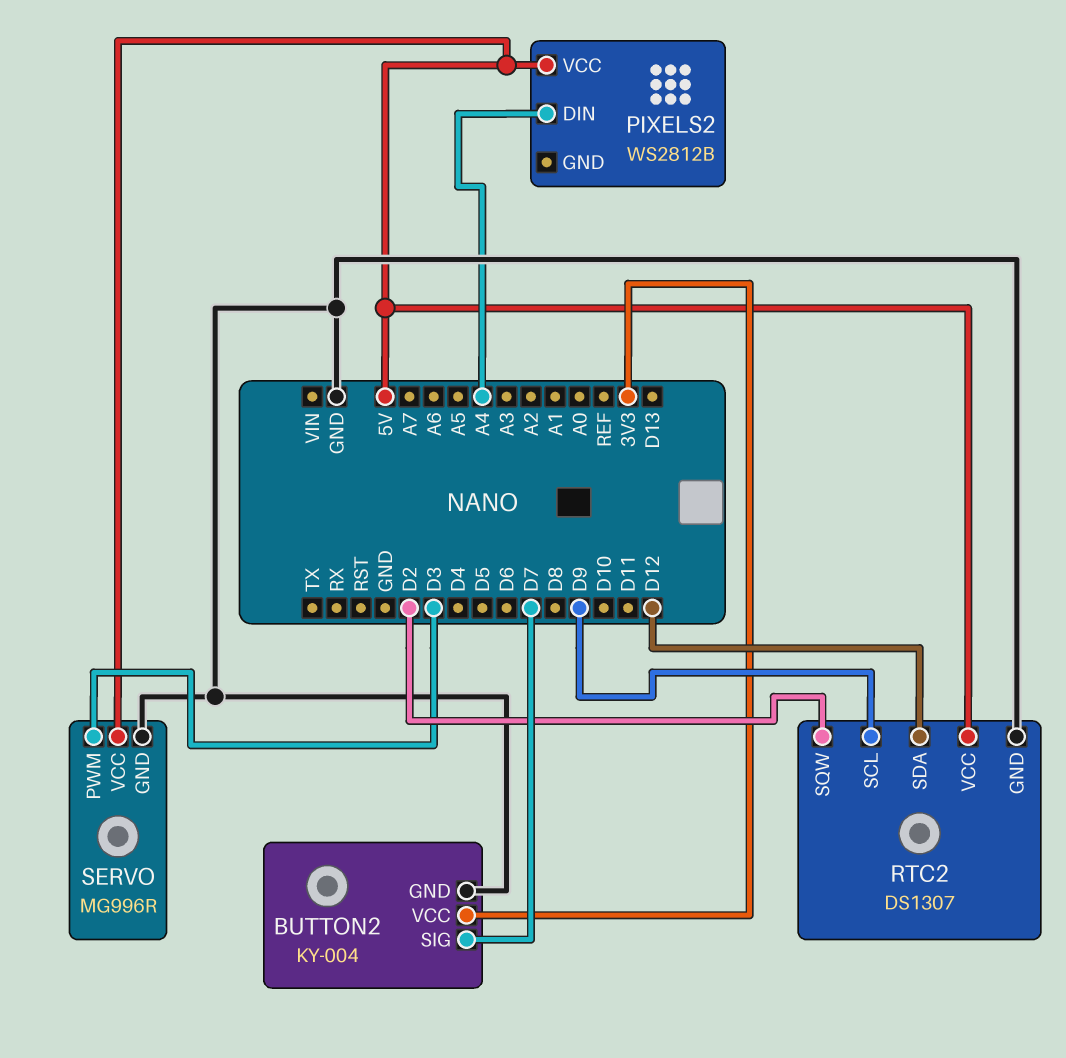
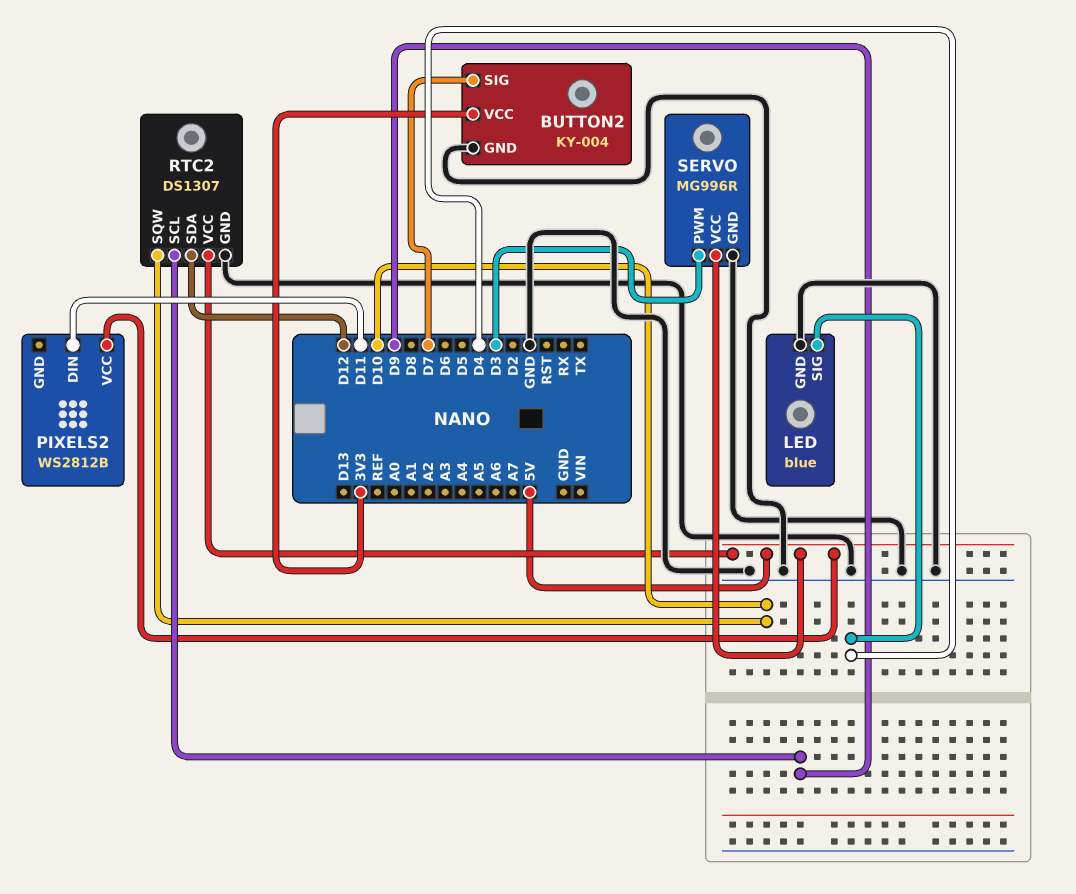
LED: none -> blue
LED pin GND: none -> GND
LED pin SIG: none -> D4
PIXELS2 pin DIN: A4 -> D11
RTC2 pin SQW: D2 -> D10

